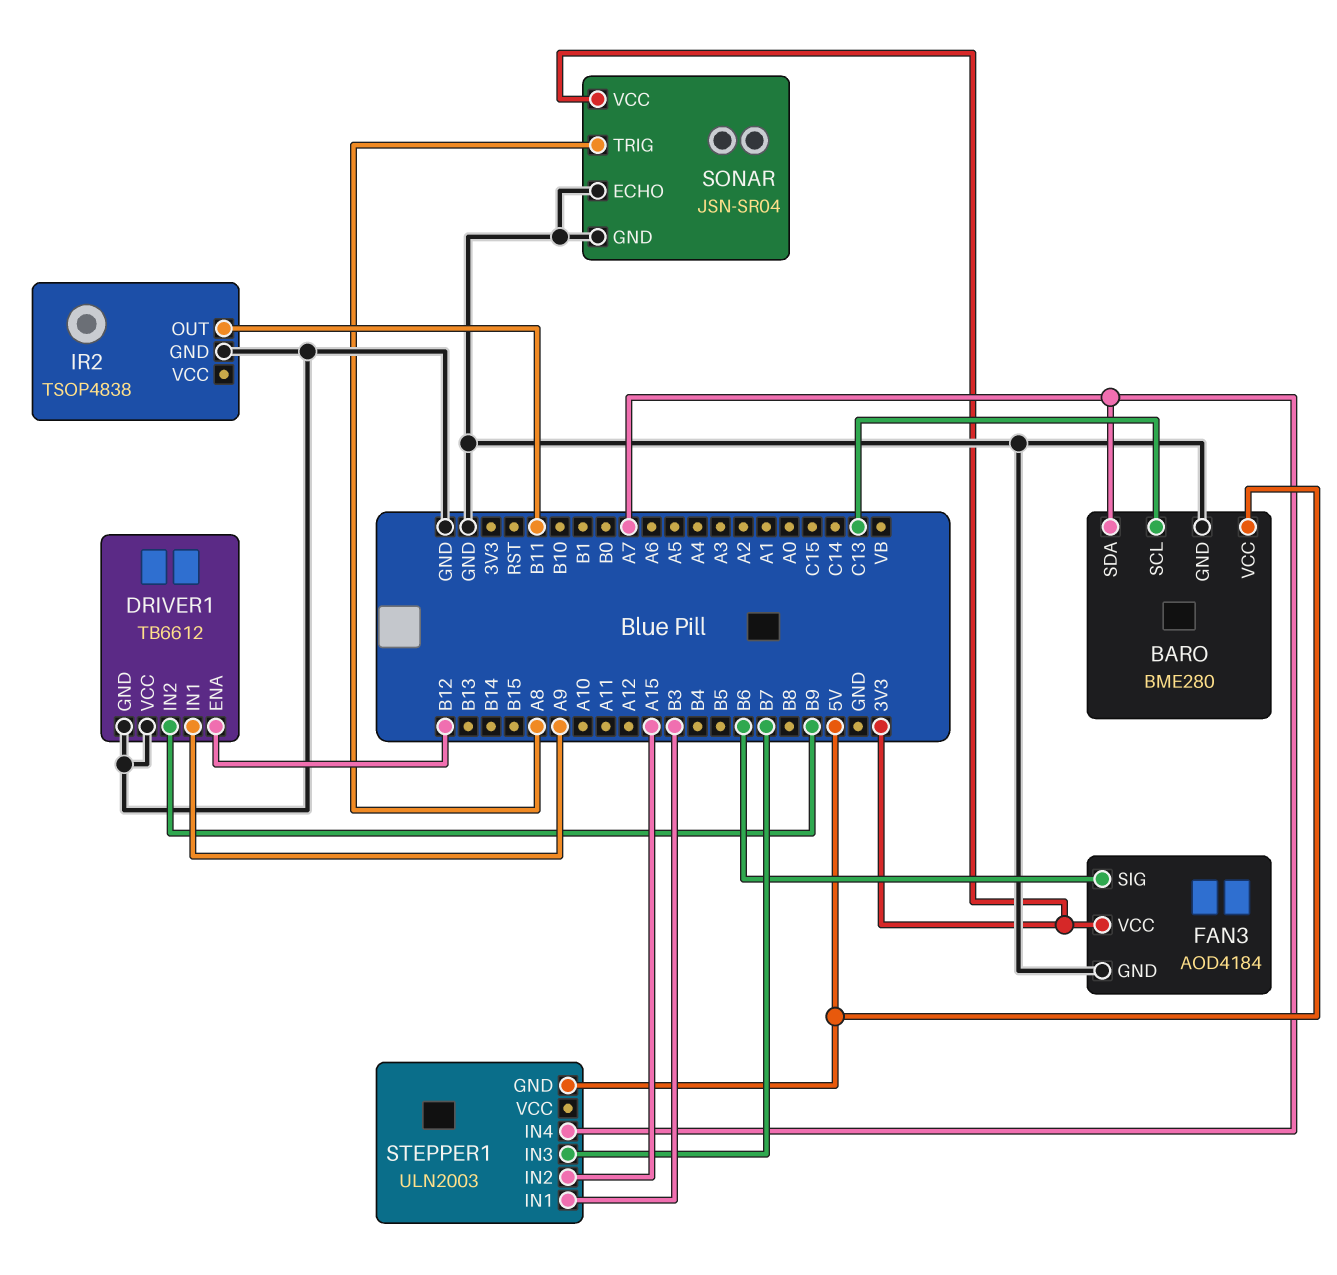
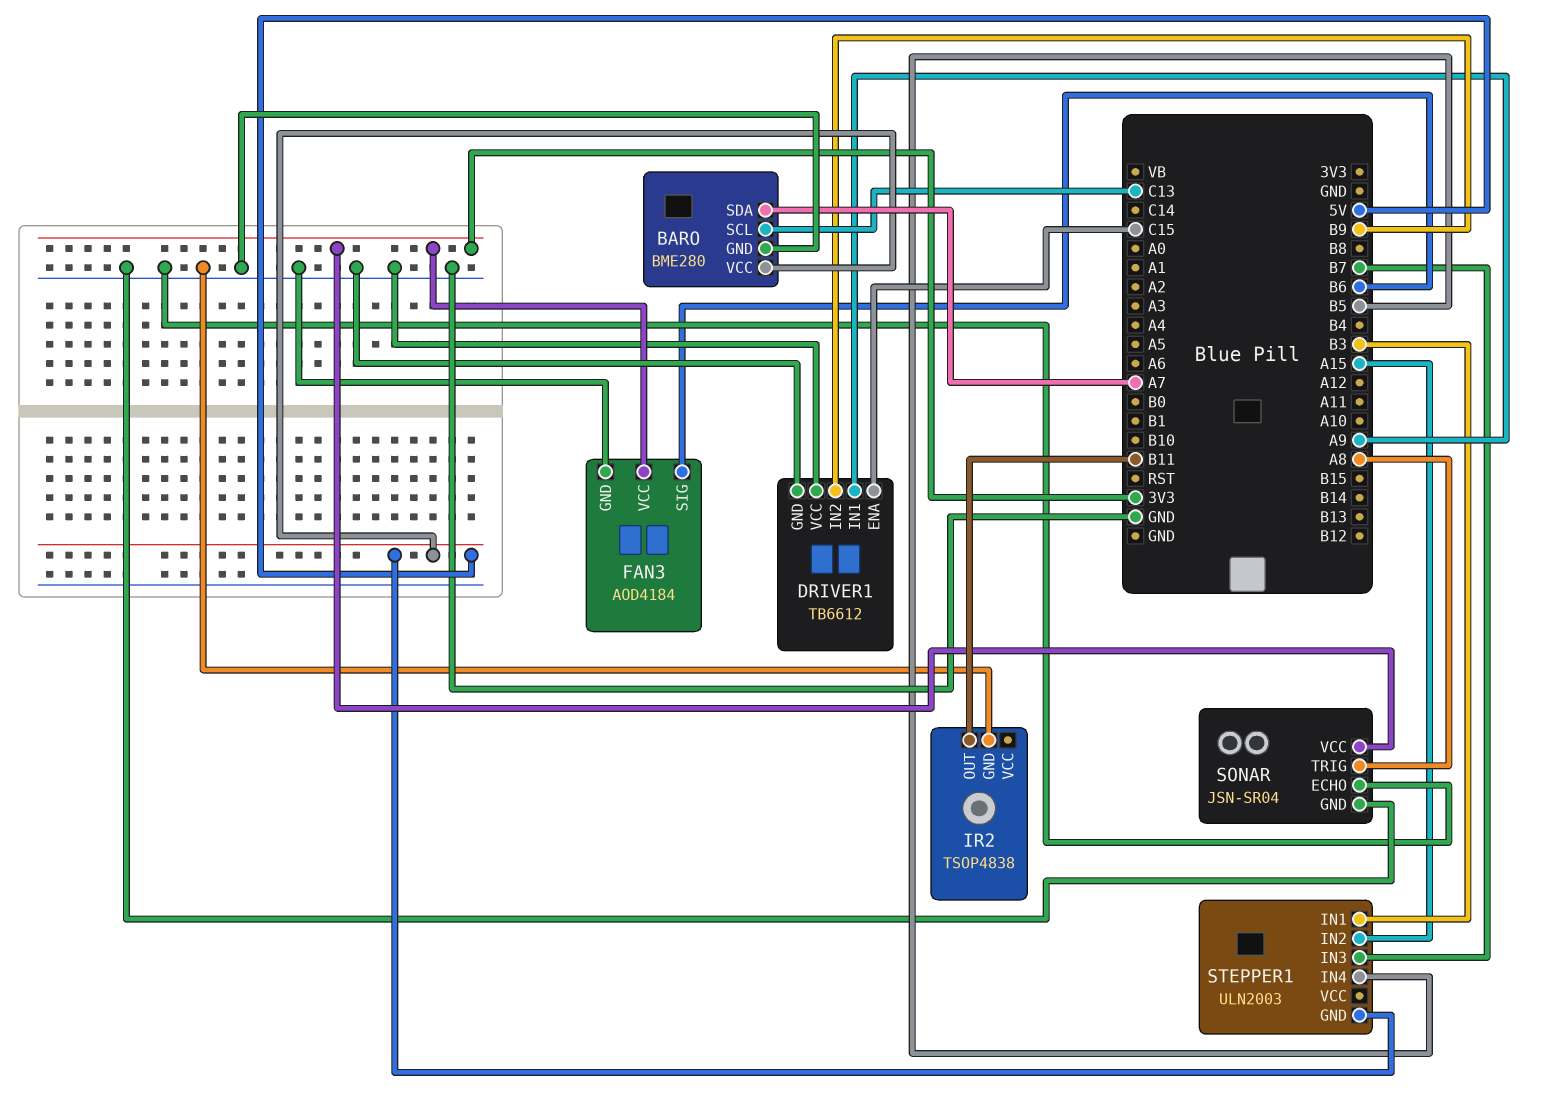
DRIVER1 pin ENA: B12 -> C15
STEPPER1 pin IN4: A7 -> B5

